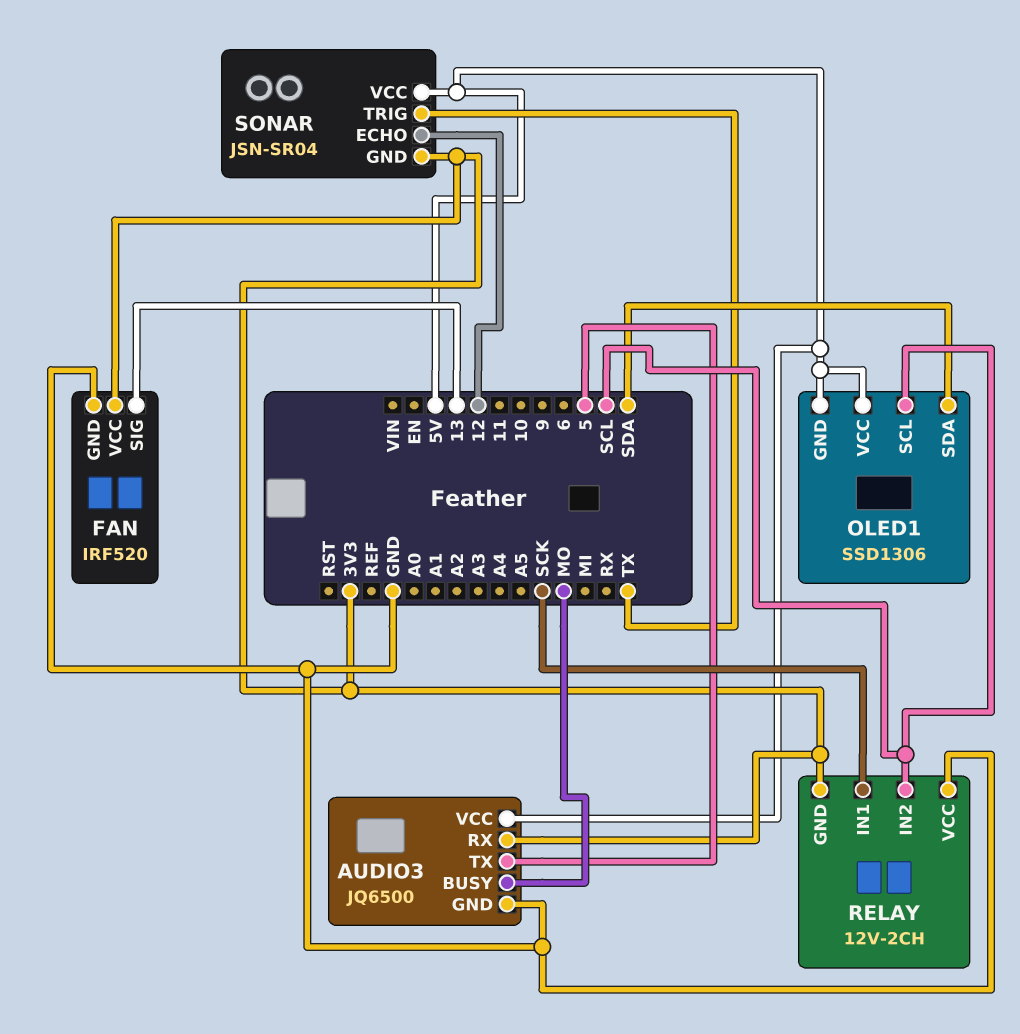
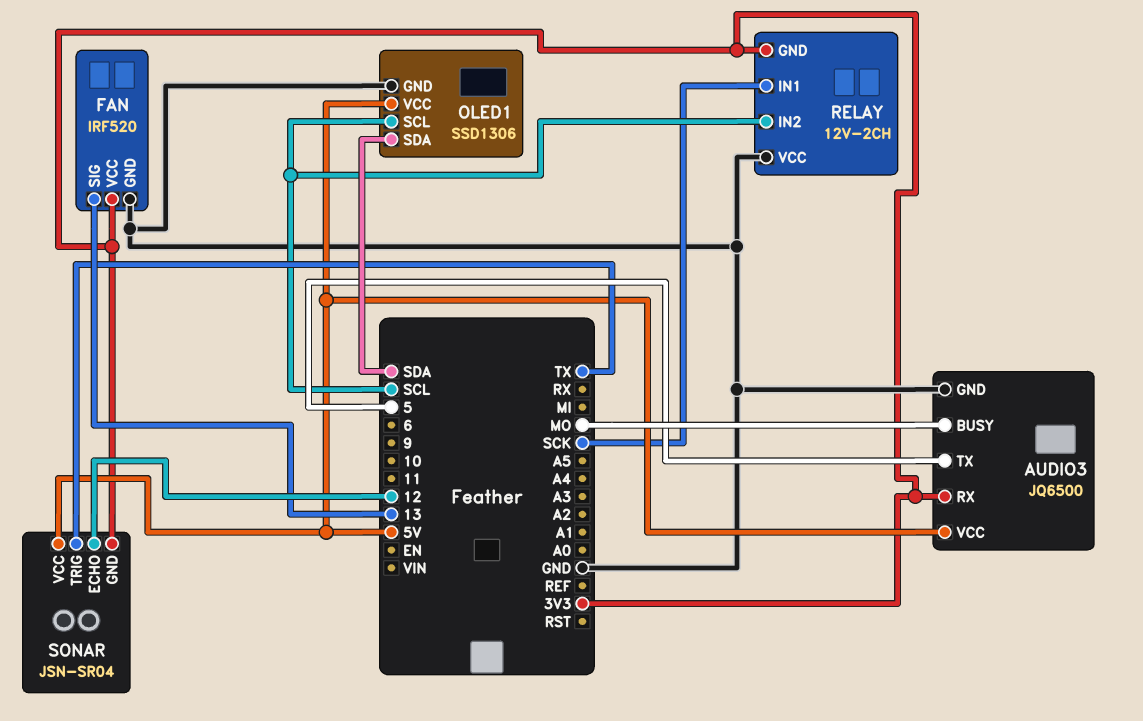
OLED1 pin GND: 5V -> GND

